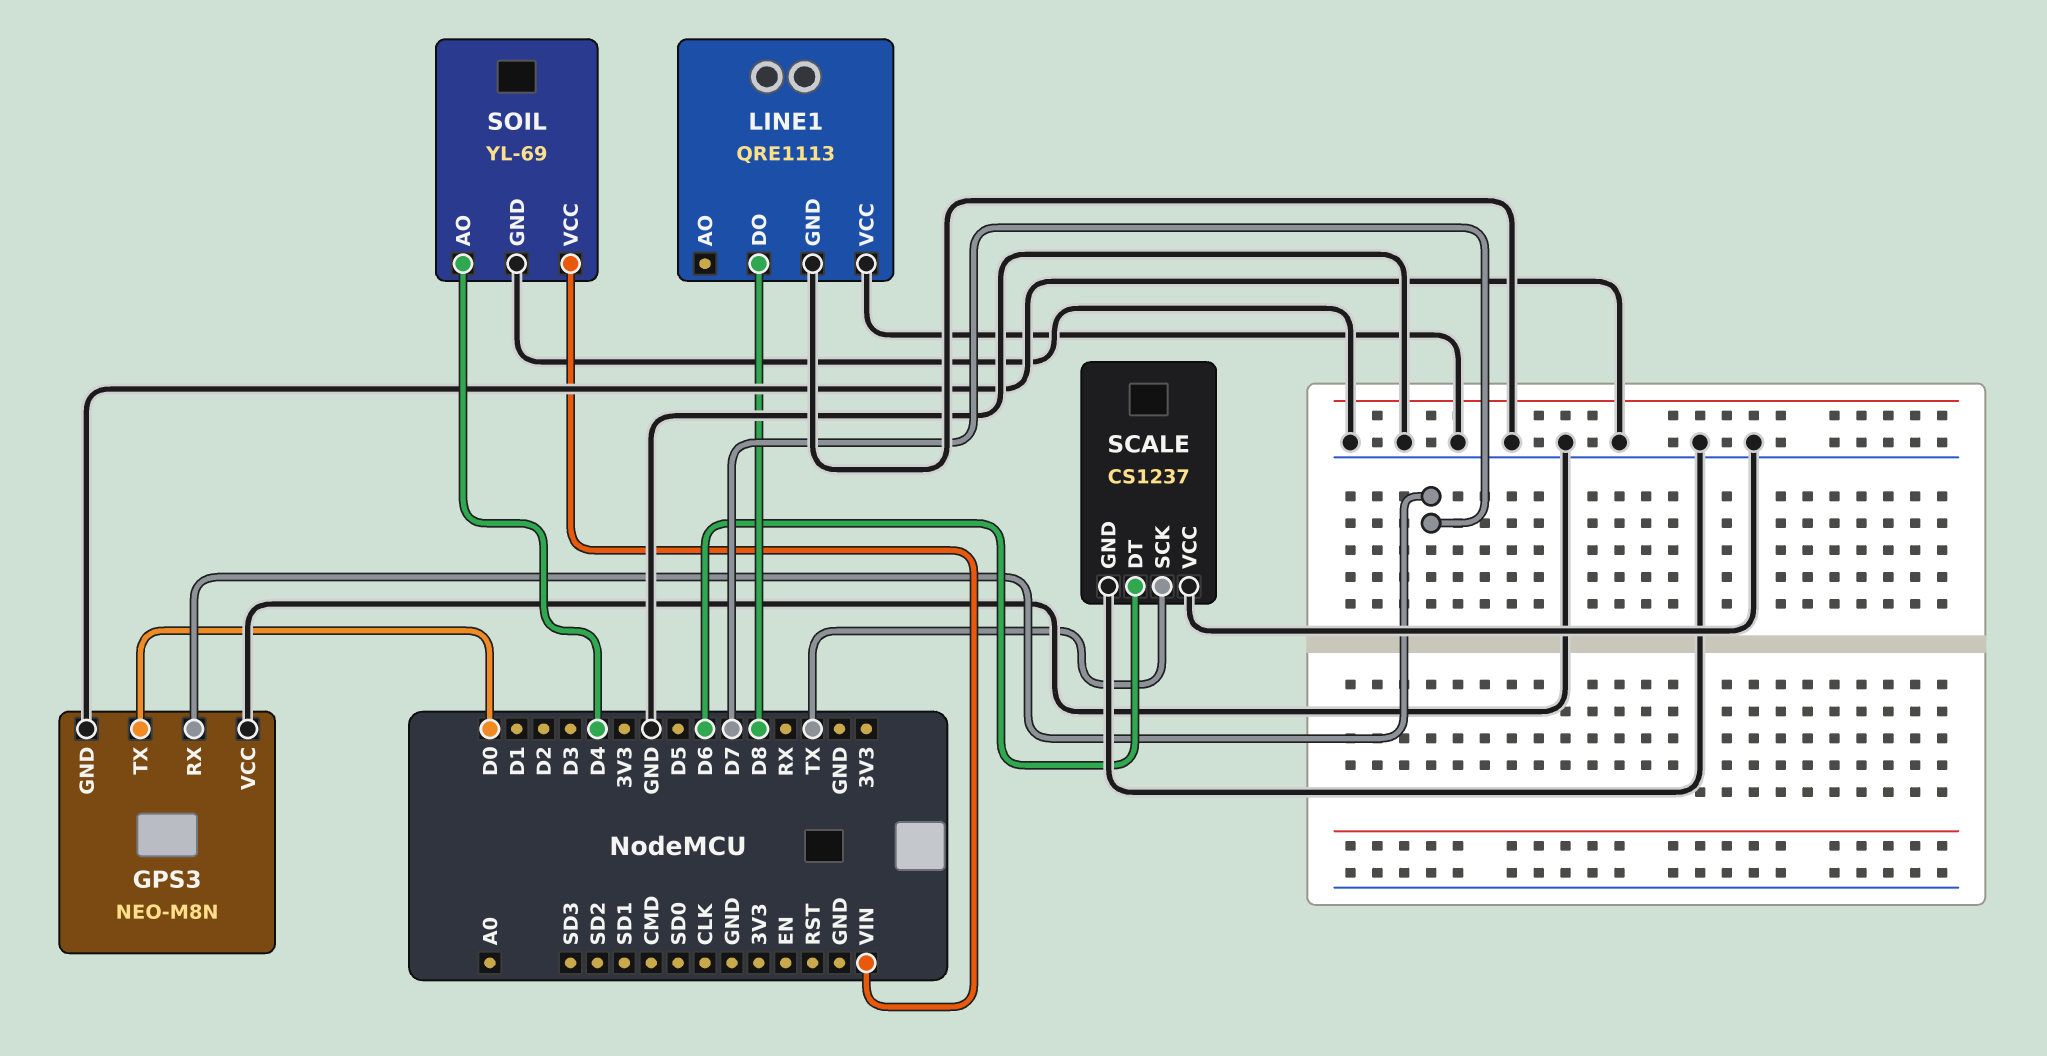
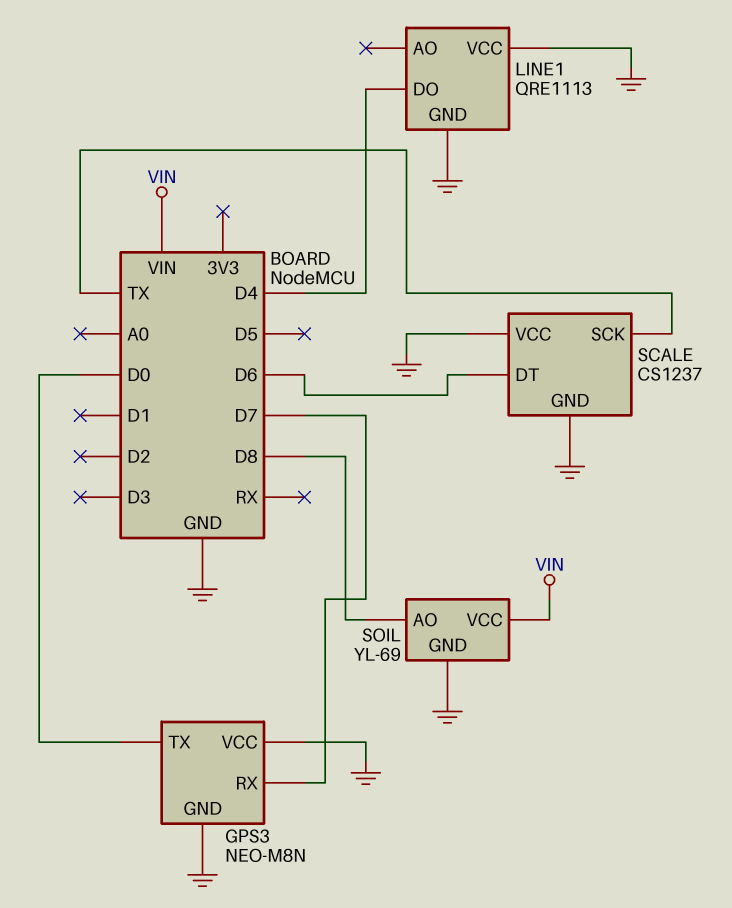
LINE1 pin DO: D8 -> D4
SOIL pin AO: D4 -> D8

